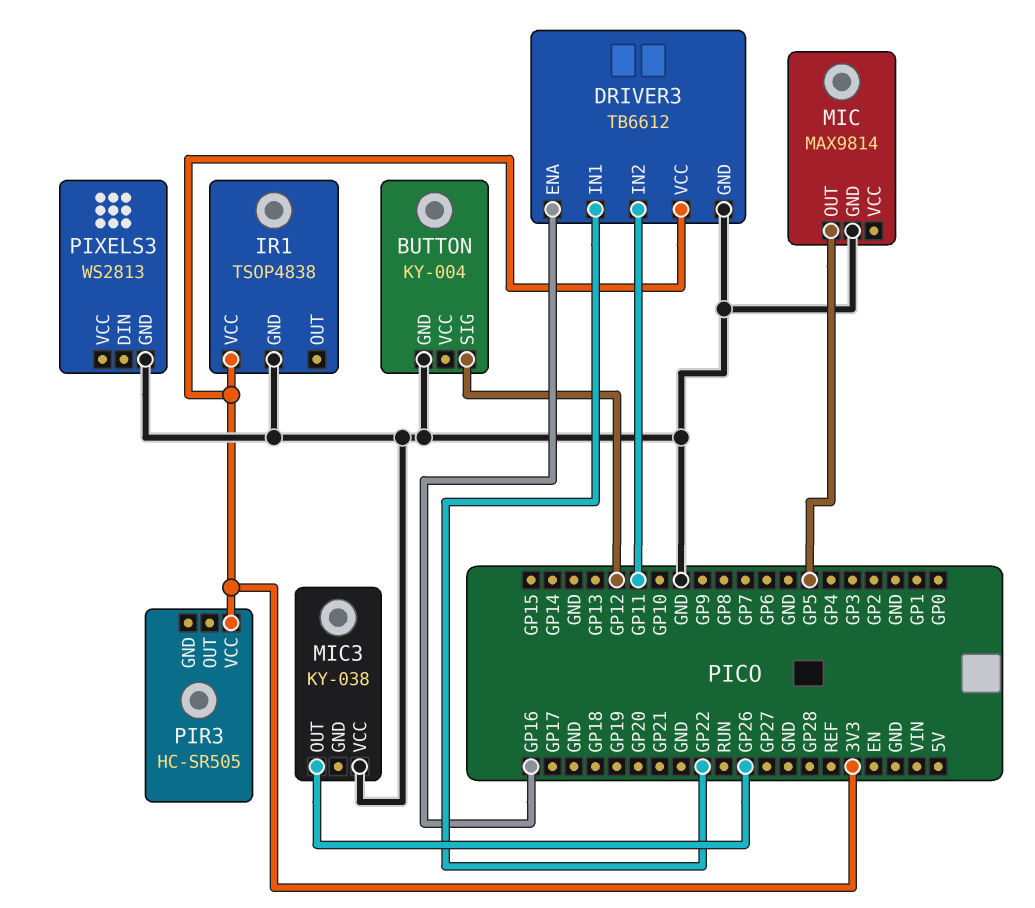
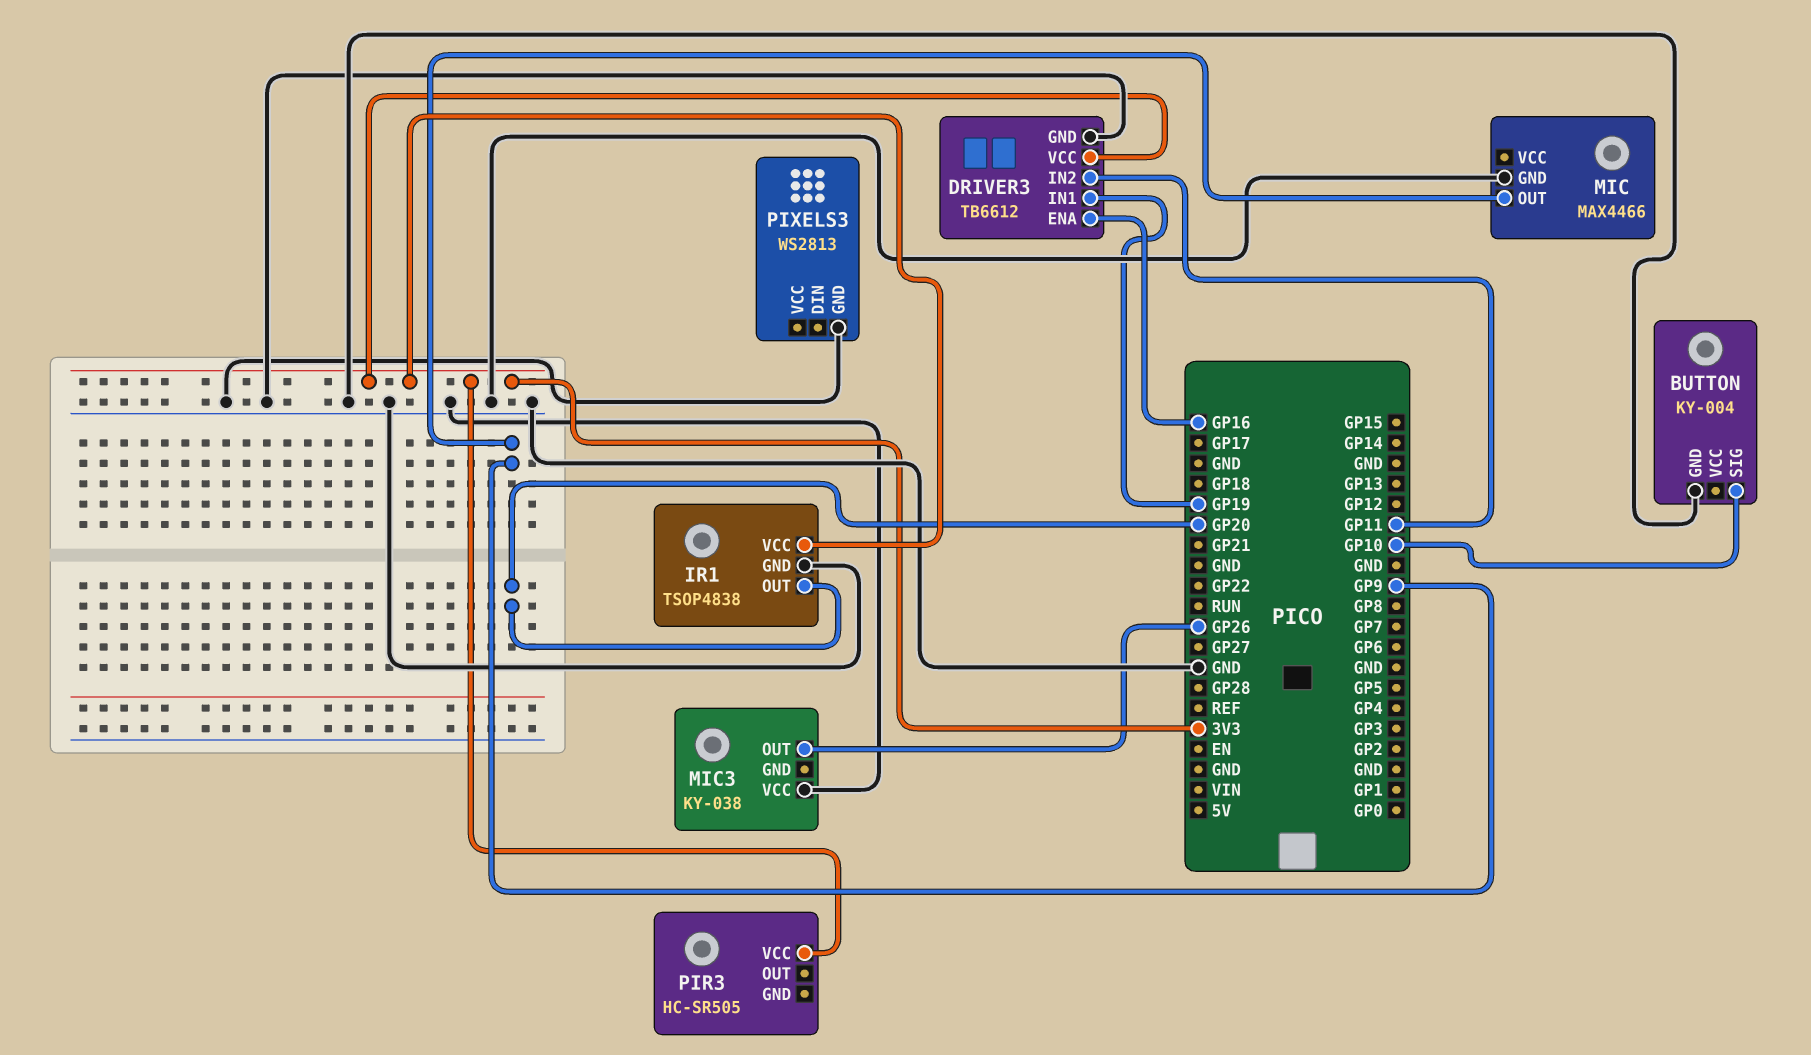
BUTTON pin SIG: GP12 -> GP10
DRIVER3 pin IN1: GP22 -> GP19
IR1 pin OUT: none -> GP20
MIC: MAX9814 -> MAX4466
MIC pin OUT: GP5 -> GP9

